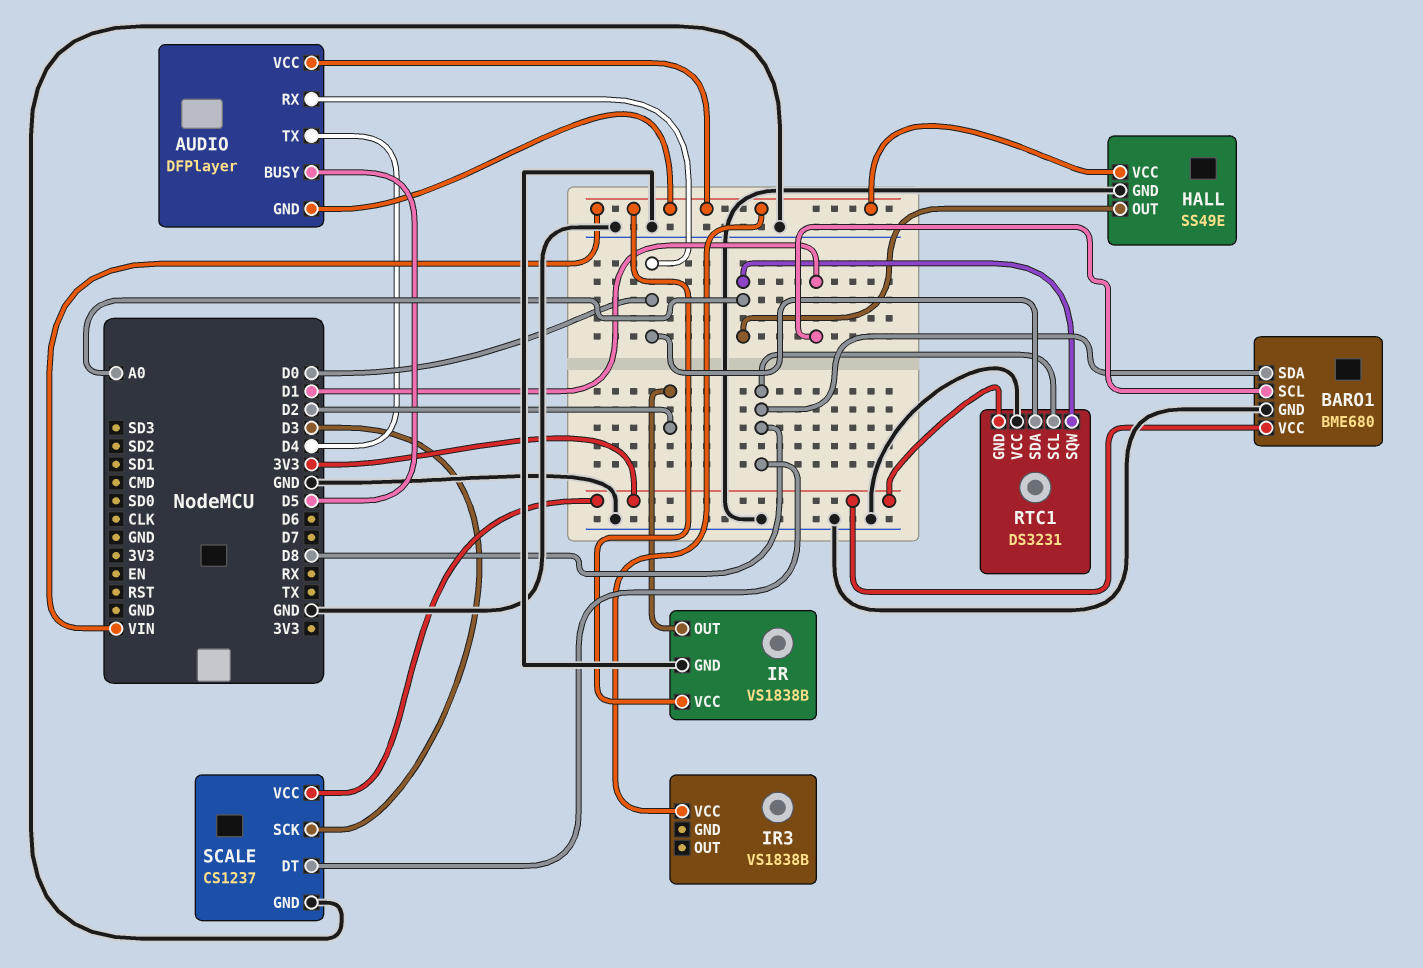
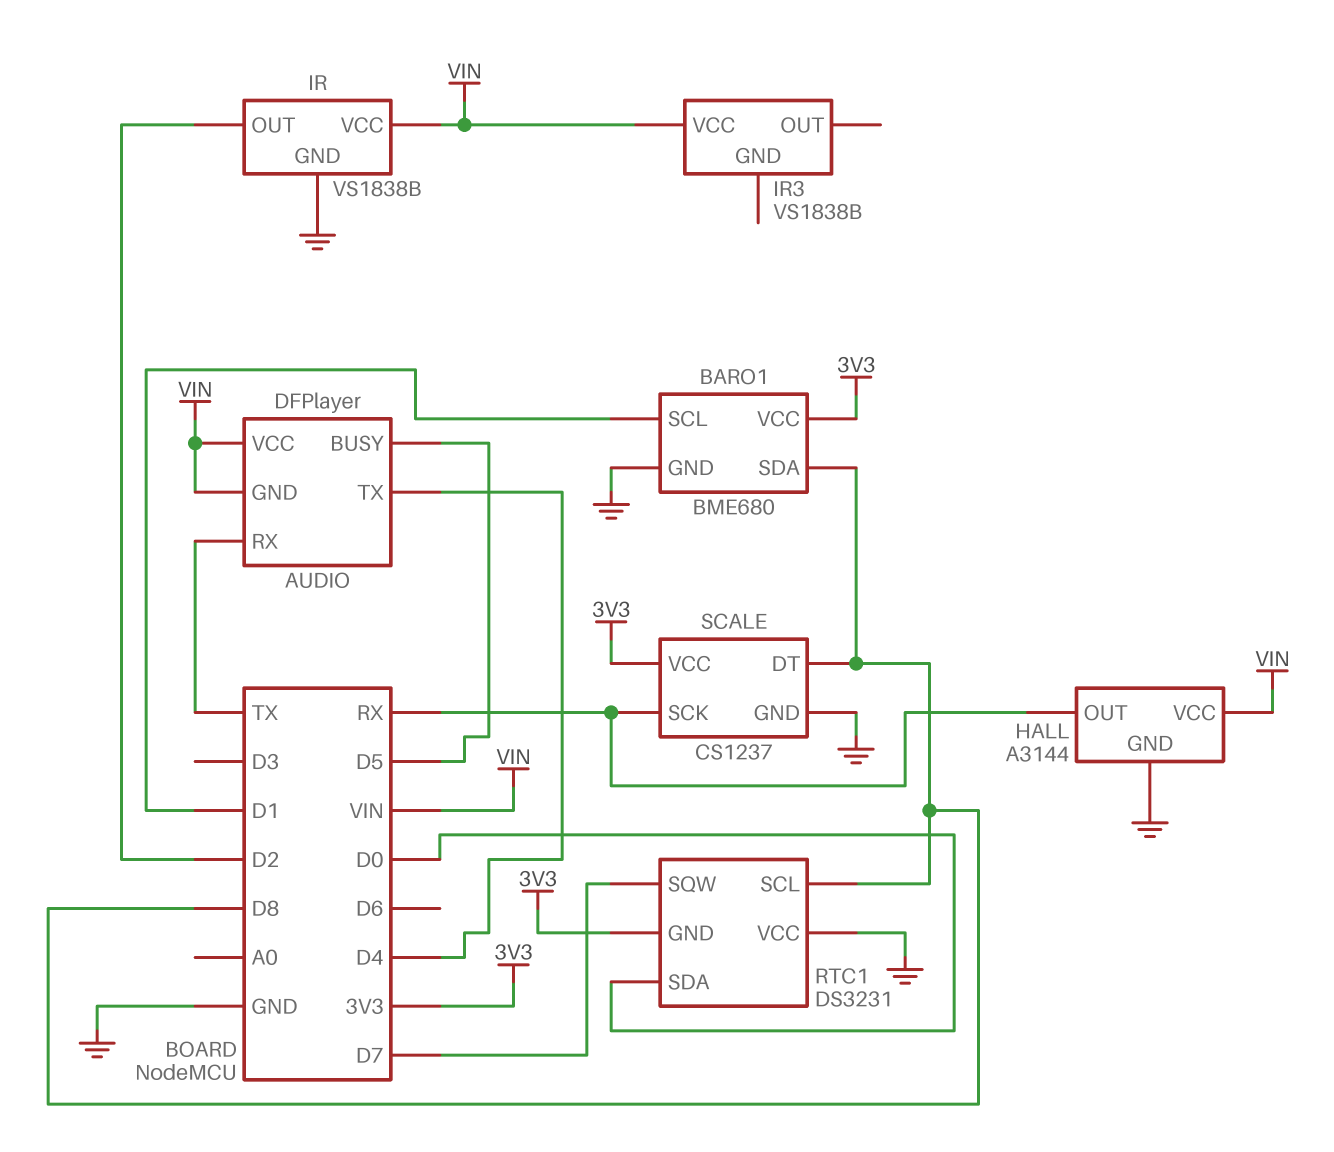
AUDIO pin RX: D0 -> TX
HALL: SS49E -> A3144
HALL pin OUT: A0 -> RX
RTC1 pin SQW: A0 -> D7
SCALE pin SCK: D3 -> RX

